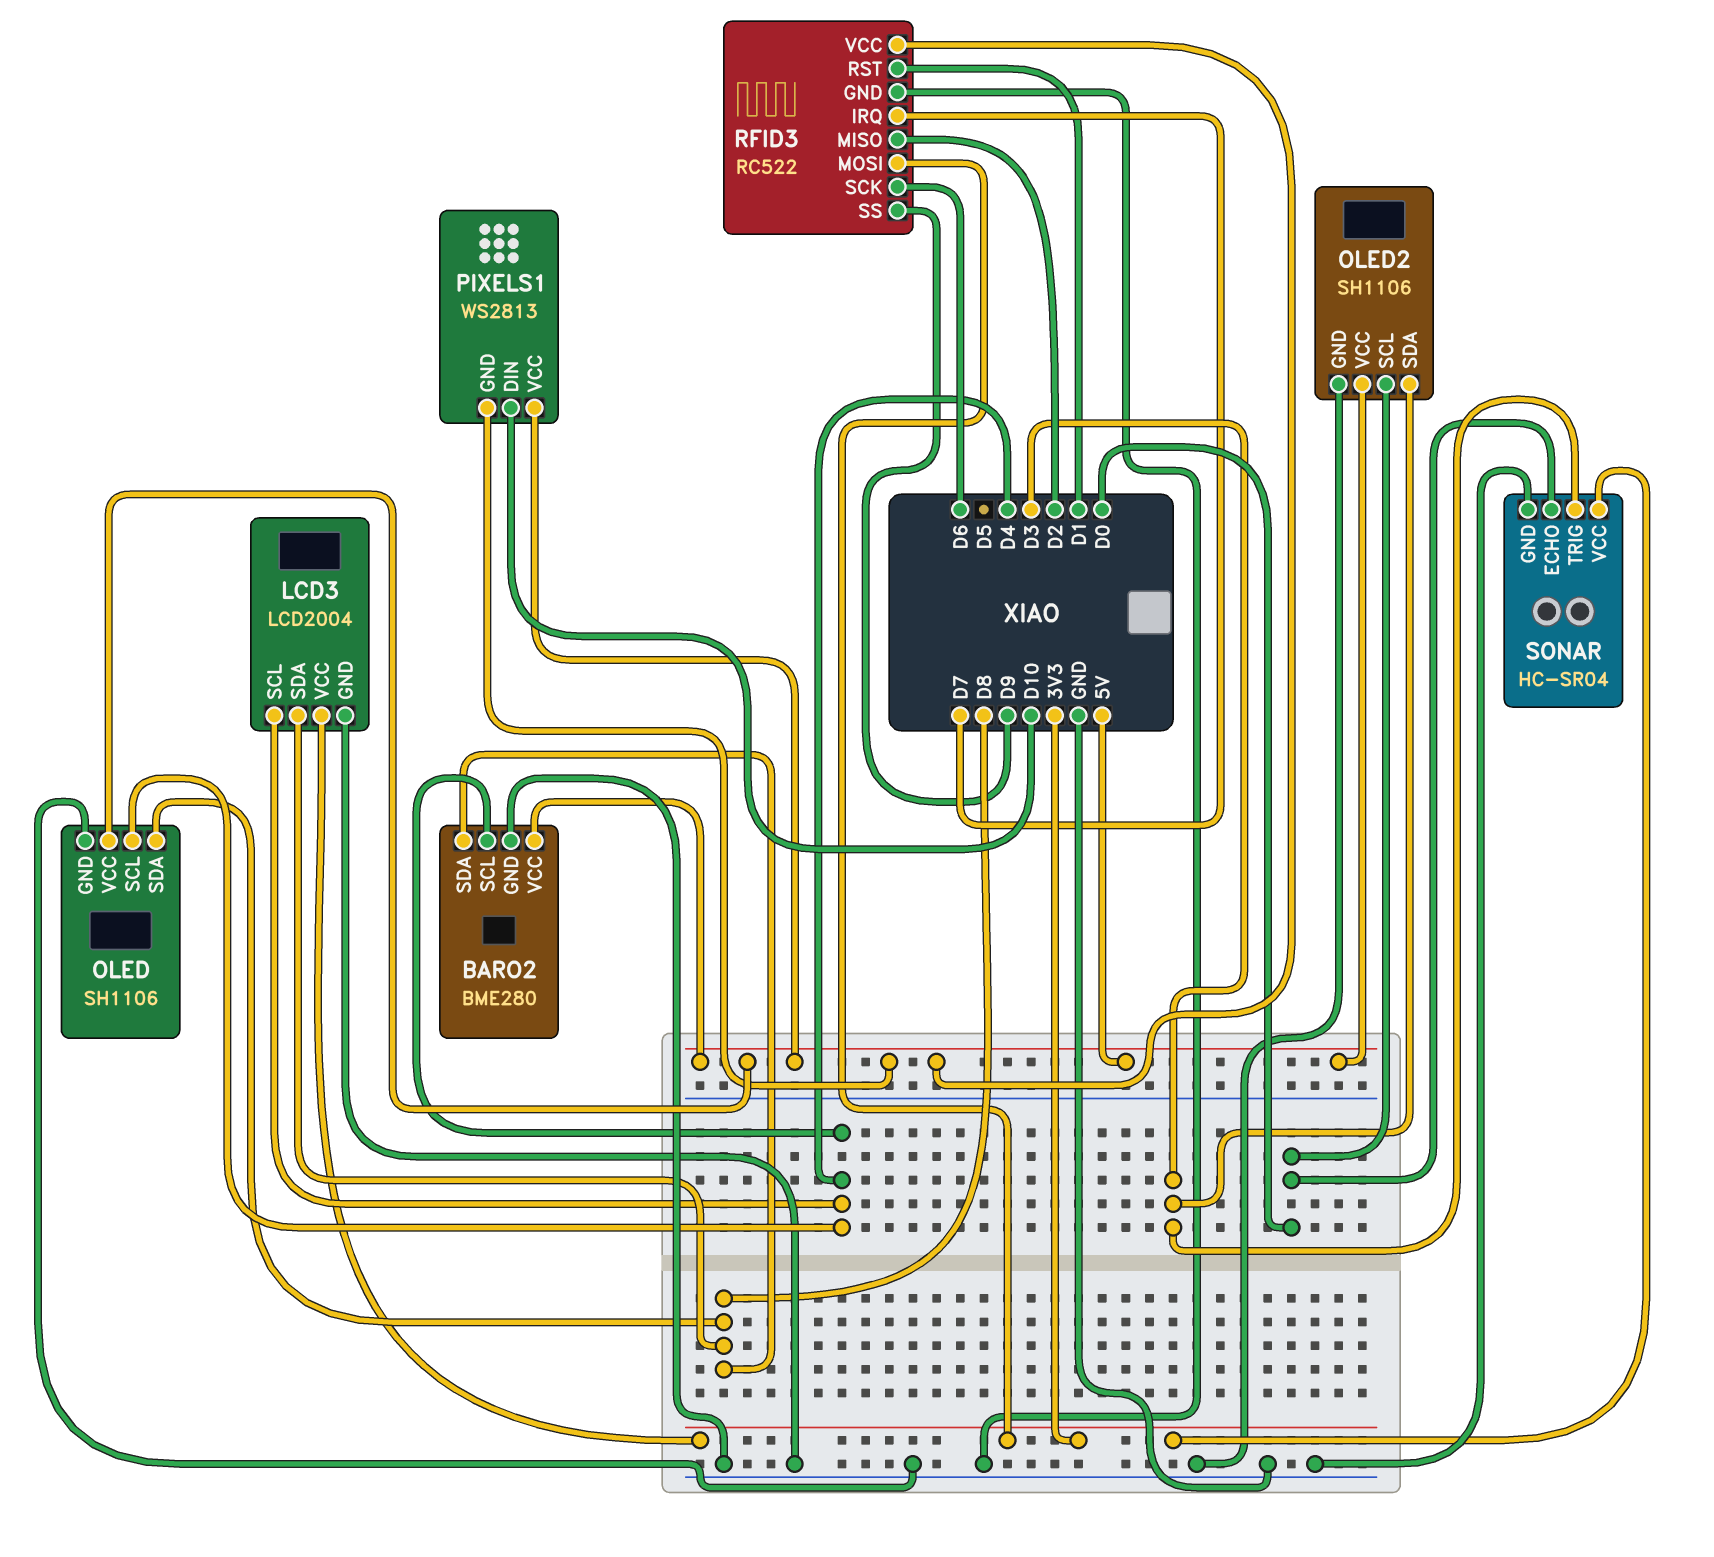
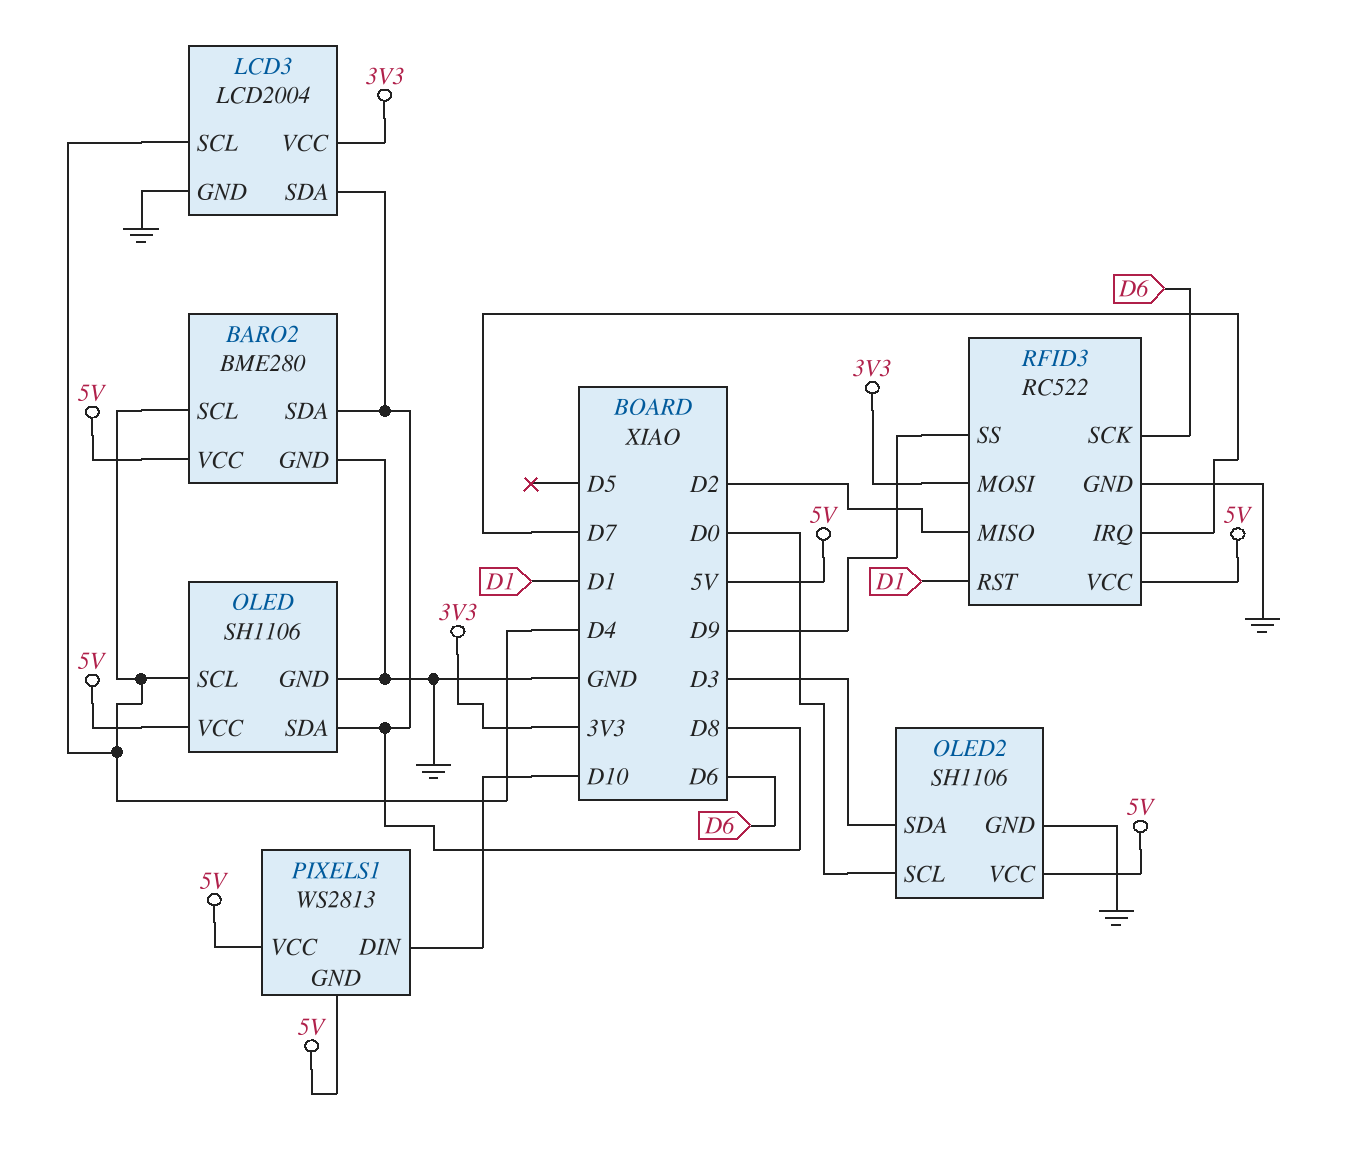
SONAR: HC-SR04 -> none
SONAR pin ECHO: D0 -> none
SONAR pin GND: GND -> none
SONAR pin TRIG: D3 -> none
SONAR pin VCC: 3V3 -> none

